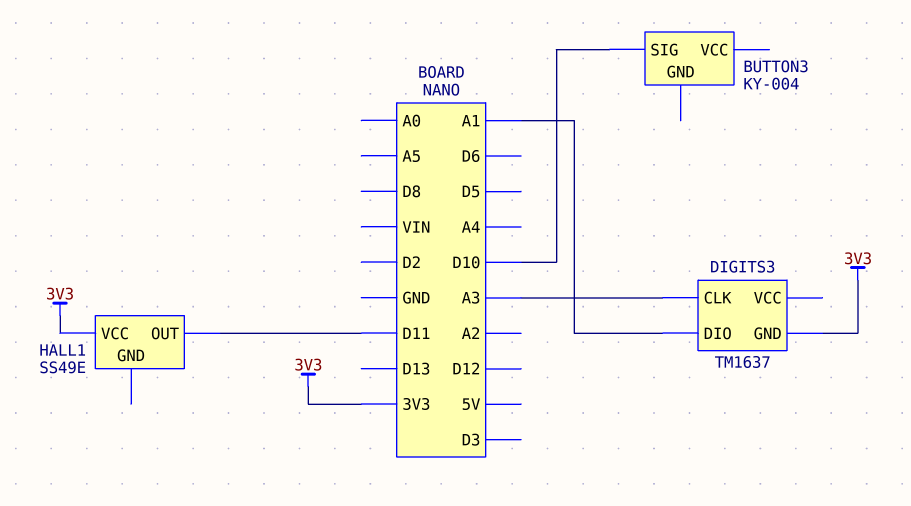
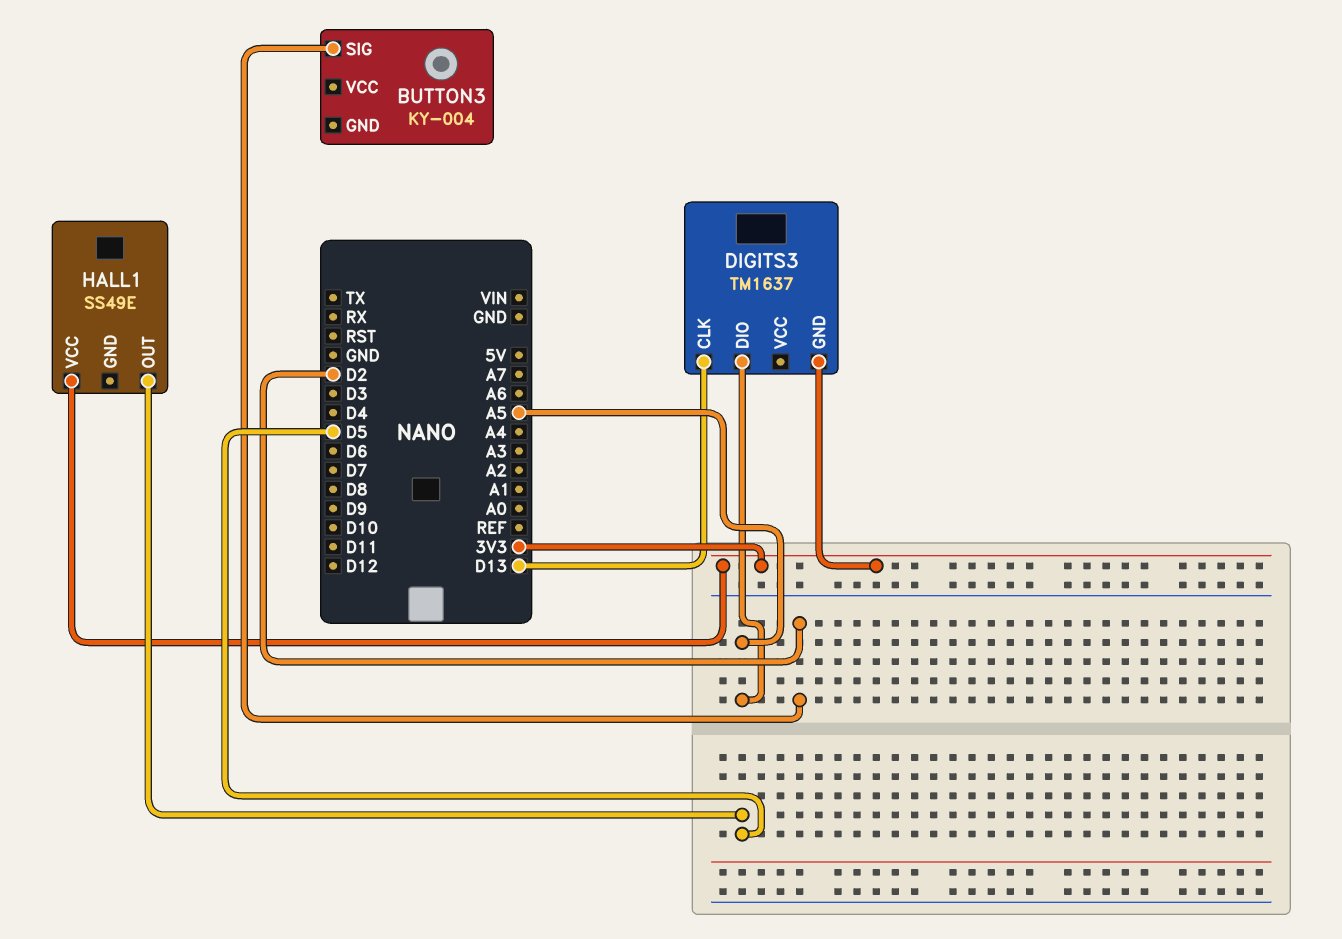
BUTTON3 pin SIG: D10 -> D2
DIGITS3 pin CLK: A3 -> D13
DIGITS3 pin DIO: A1 -> A5
HALL1 pin OUT: D11 -> D5

